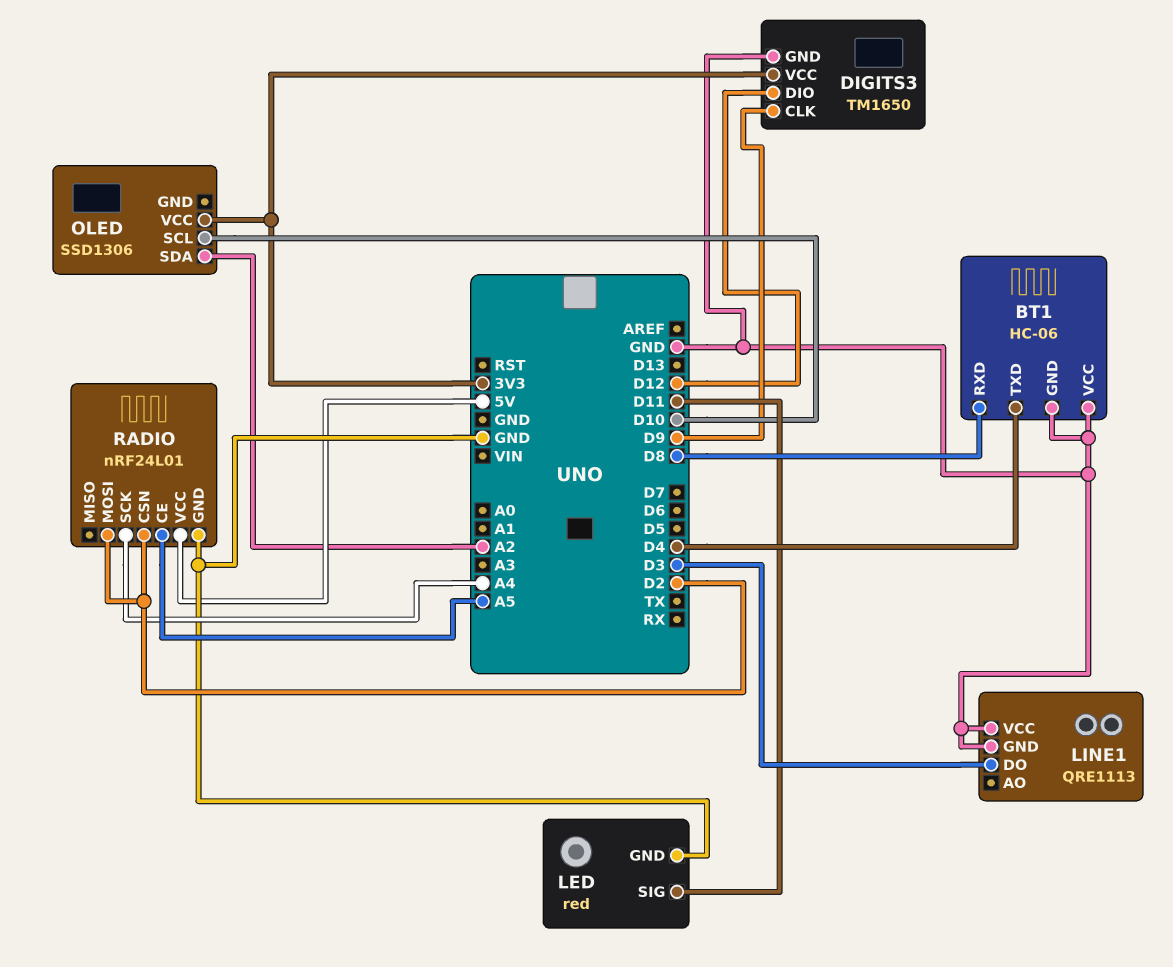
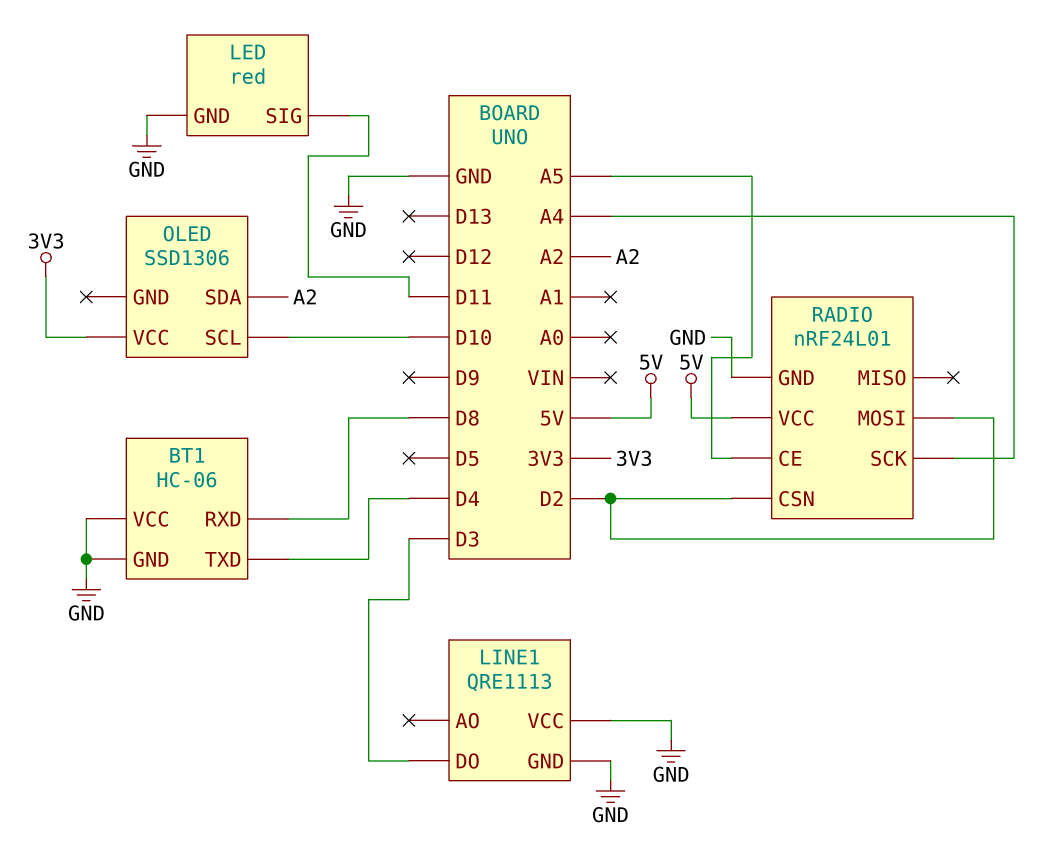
DIGITS3: TM1650 -> none
DIGITS3 pin CLK: D9 -> none
DIGITS3 pin DIO: D12 -> none
DIGITS3 pin GND: GND -> none
DIGITS3 pin VCC: 3V3 -> none

